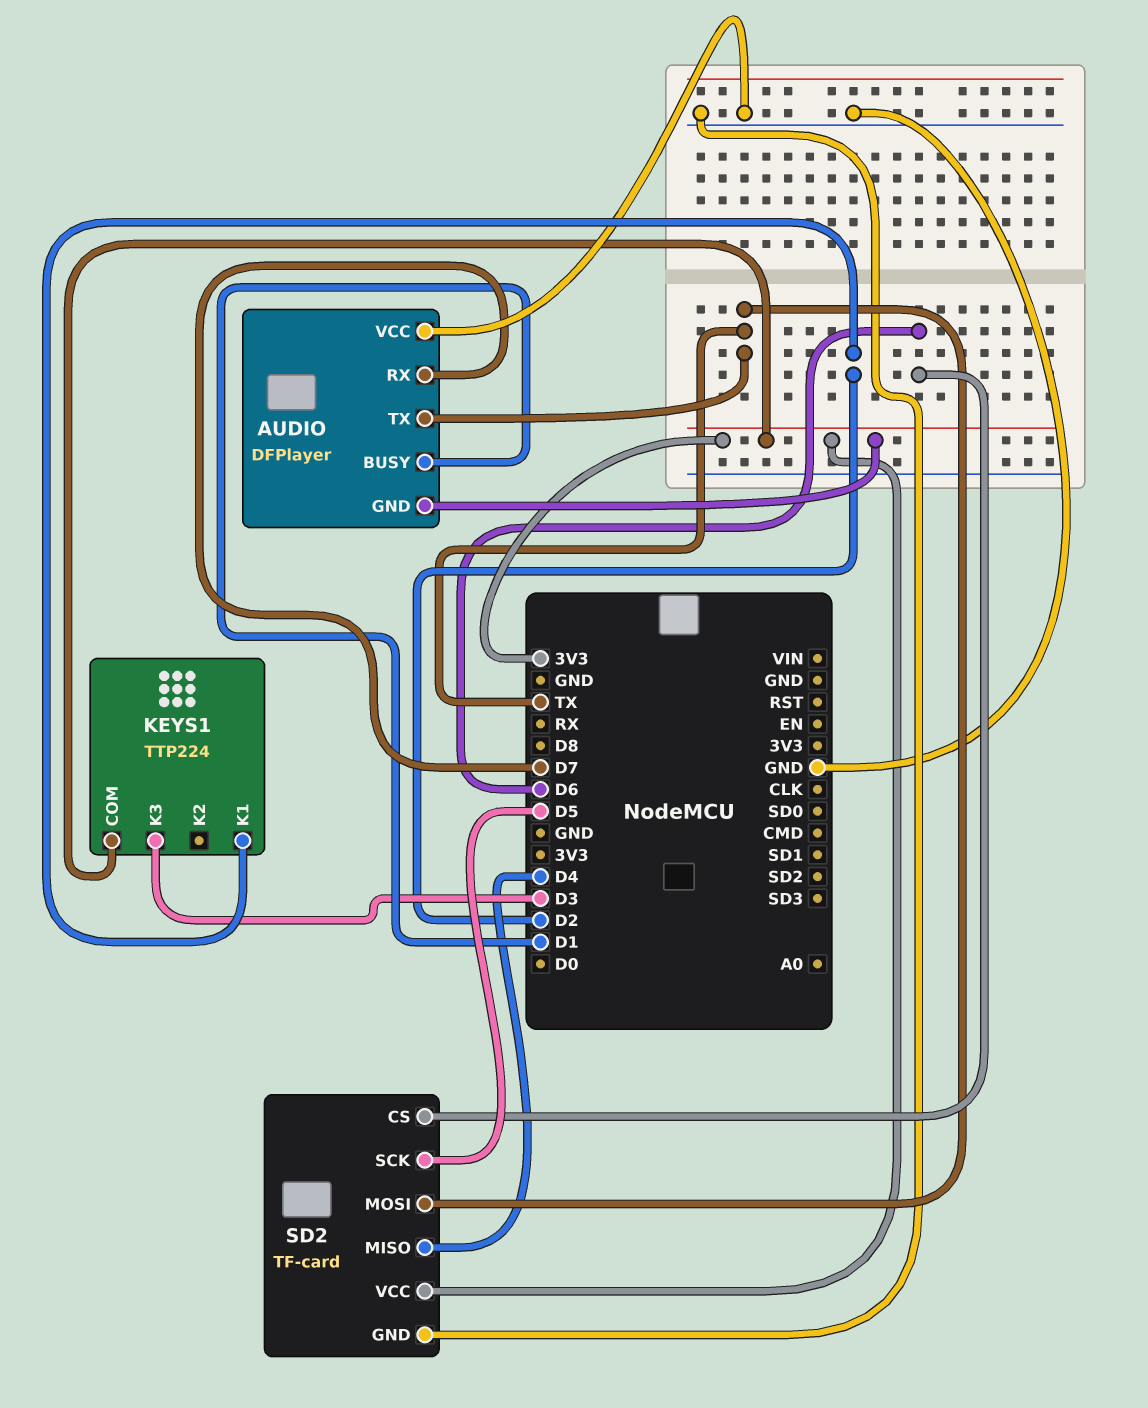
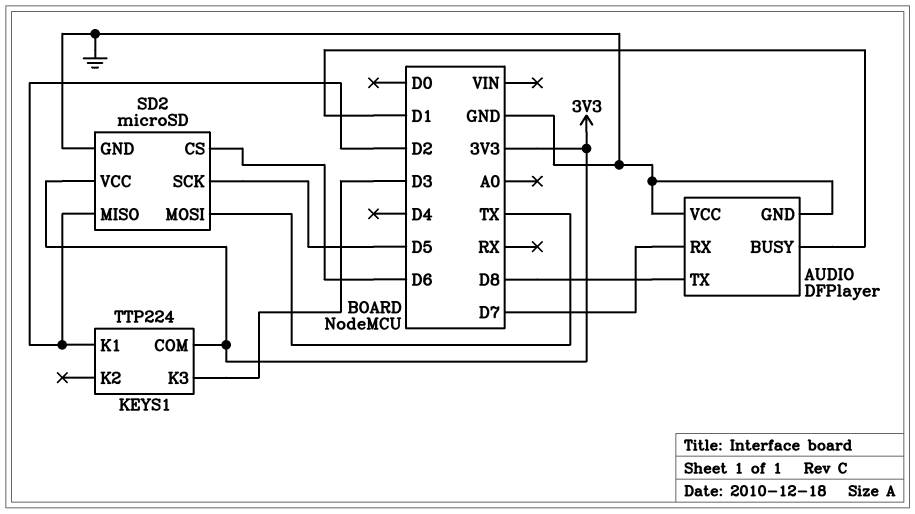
AUDIO pin GND: 3V3 -> GND
AUDIO pin TX: TX -> D8
SD2: TF-card -> microSD
SD2 pin MISO: D4 -> D2

